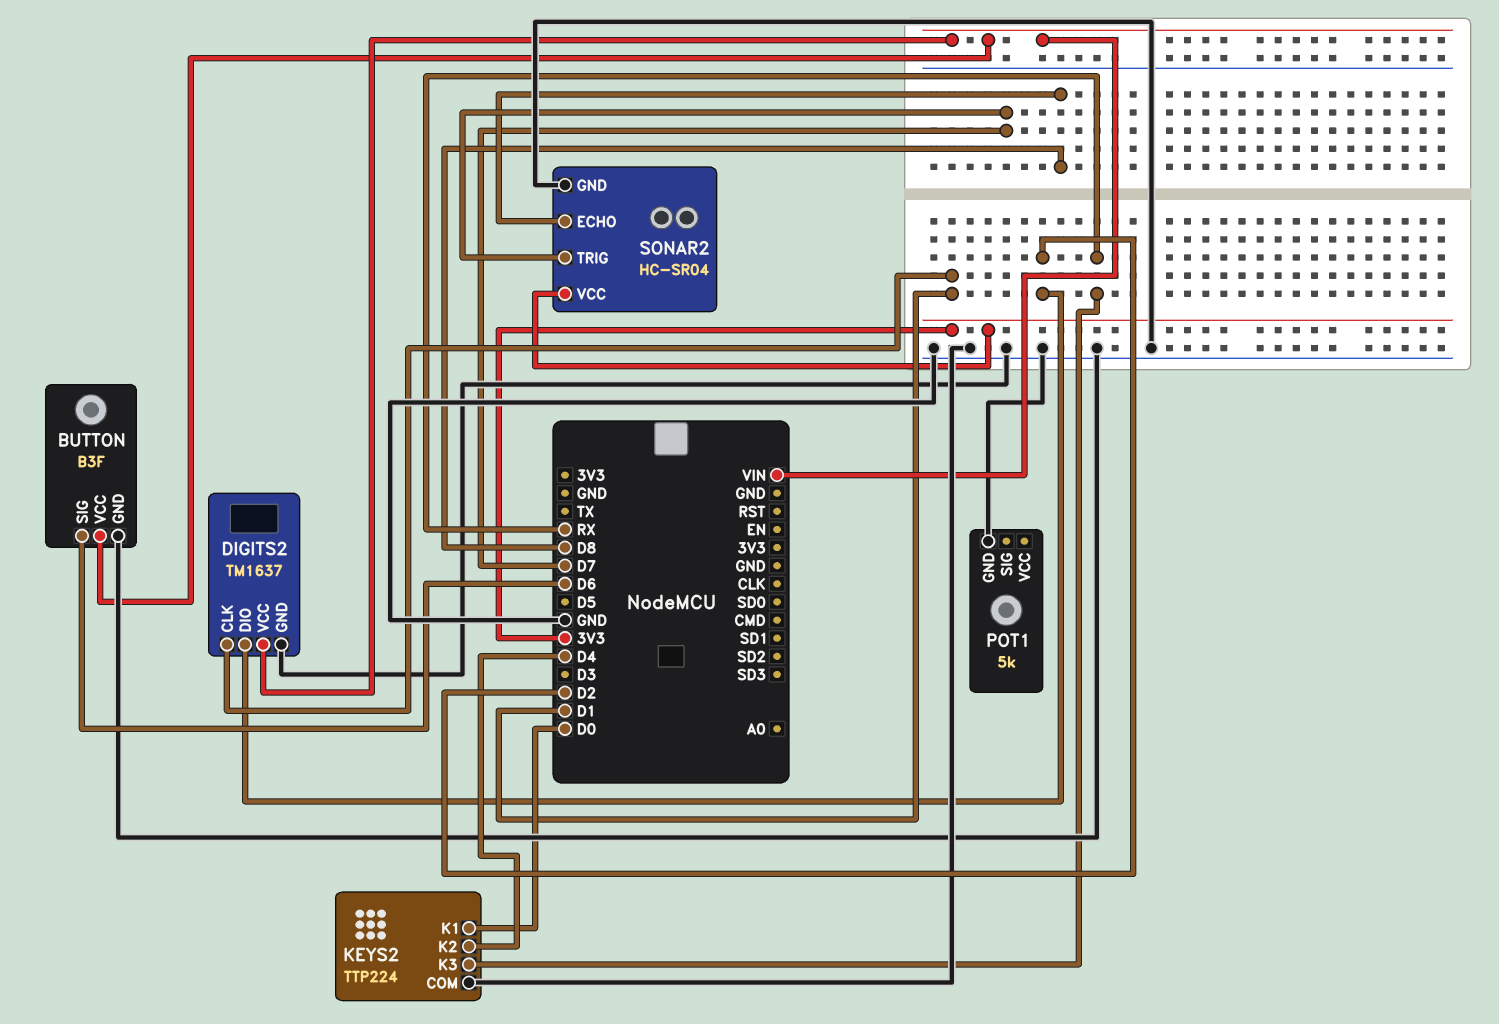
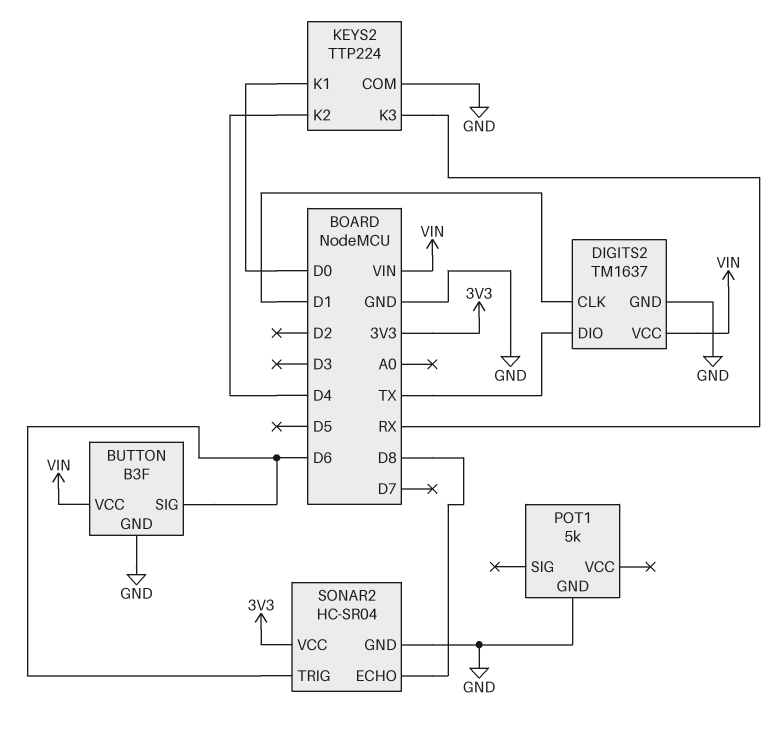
DIGITS2 pin DIO: D2 -> TX
SONAR2 pin TRIG: D7 -> D6

